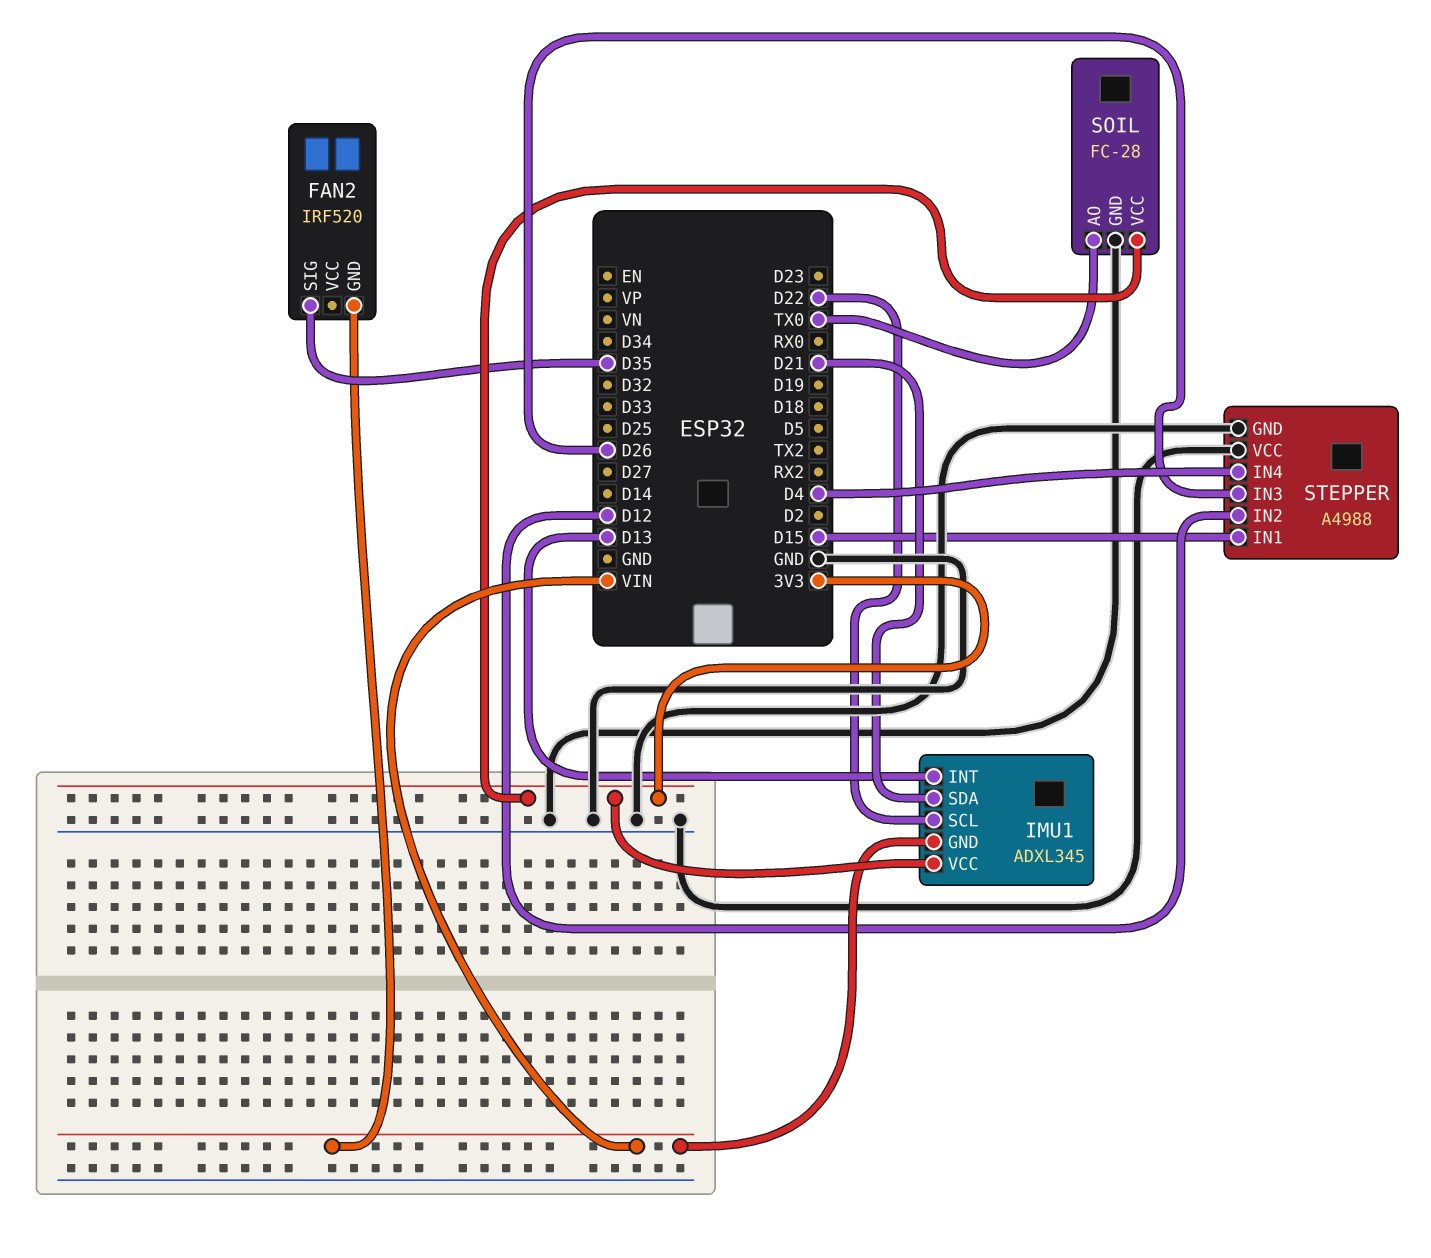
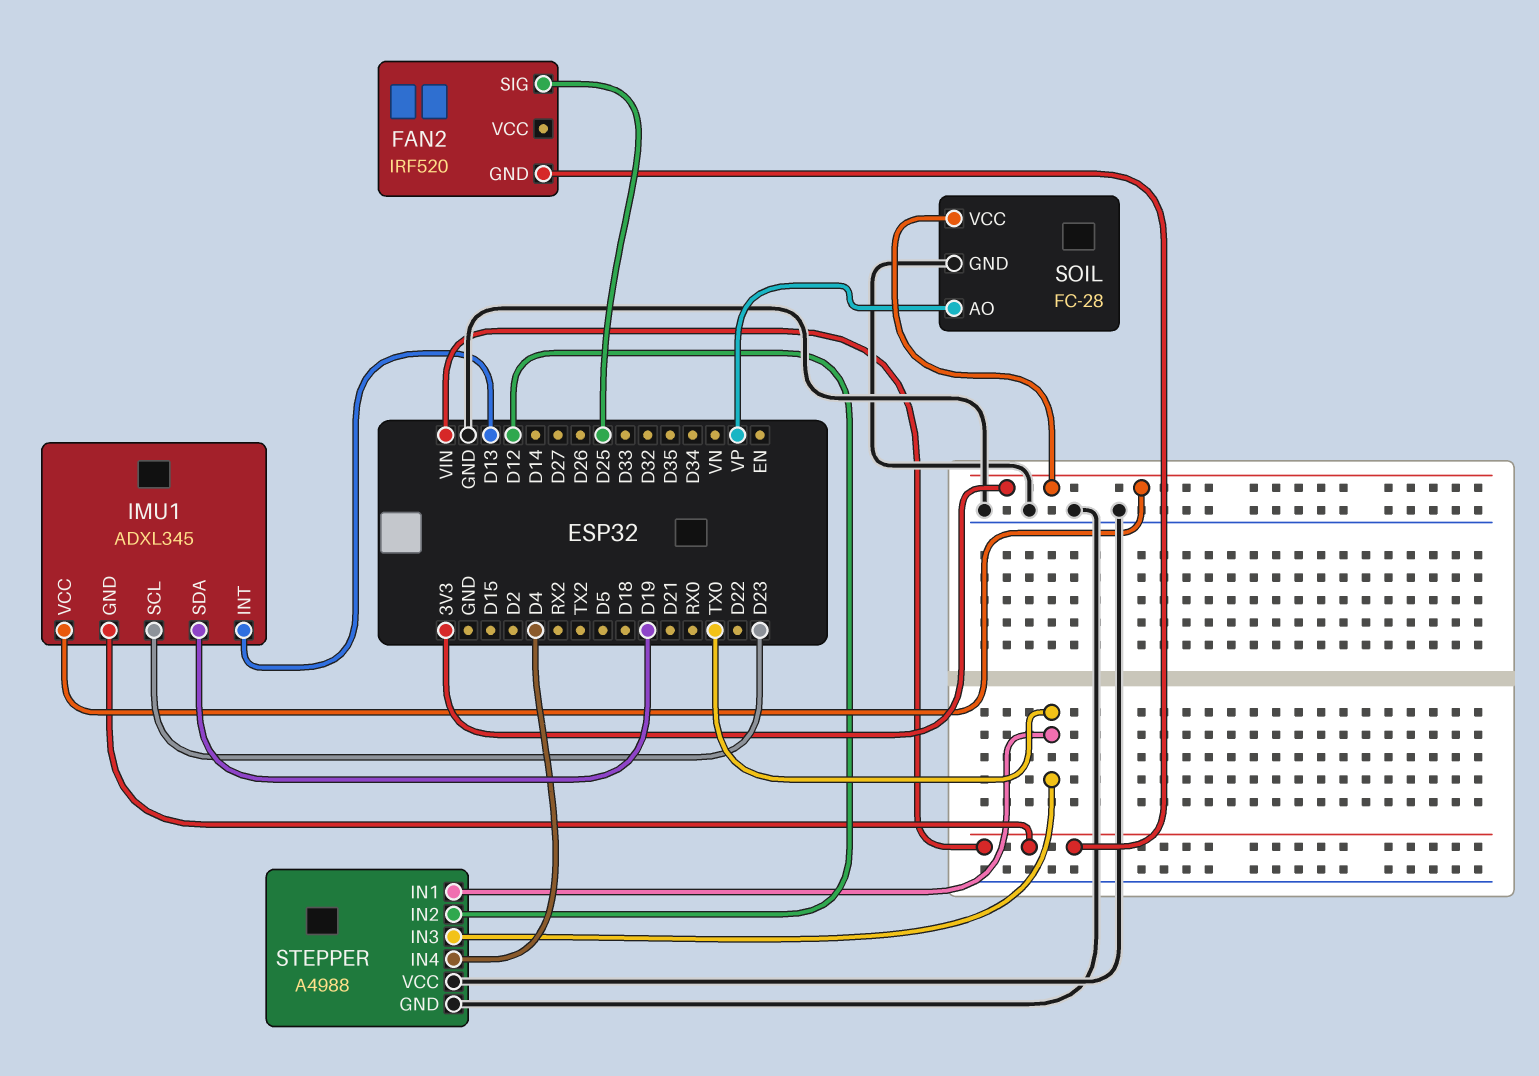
FAN2 pin SIG: D35 -> D25
IMU1 pin SCL: D22 -> D23
IMU1 pin SDA: D21 -> D19
SOIL pin AO: TX0 -> VP
STEPPER pin IN1: D15 -> TX0
STEPPER pin IN3: D26 -> TX0

